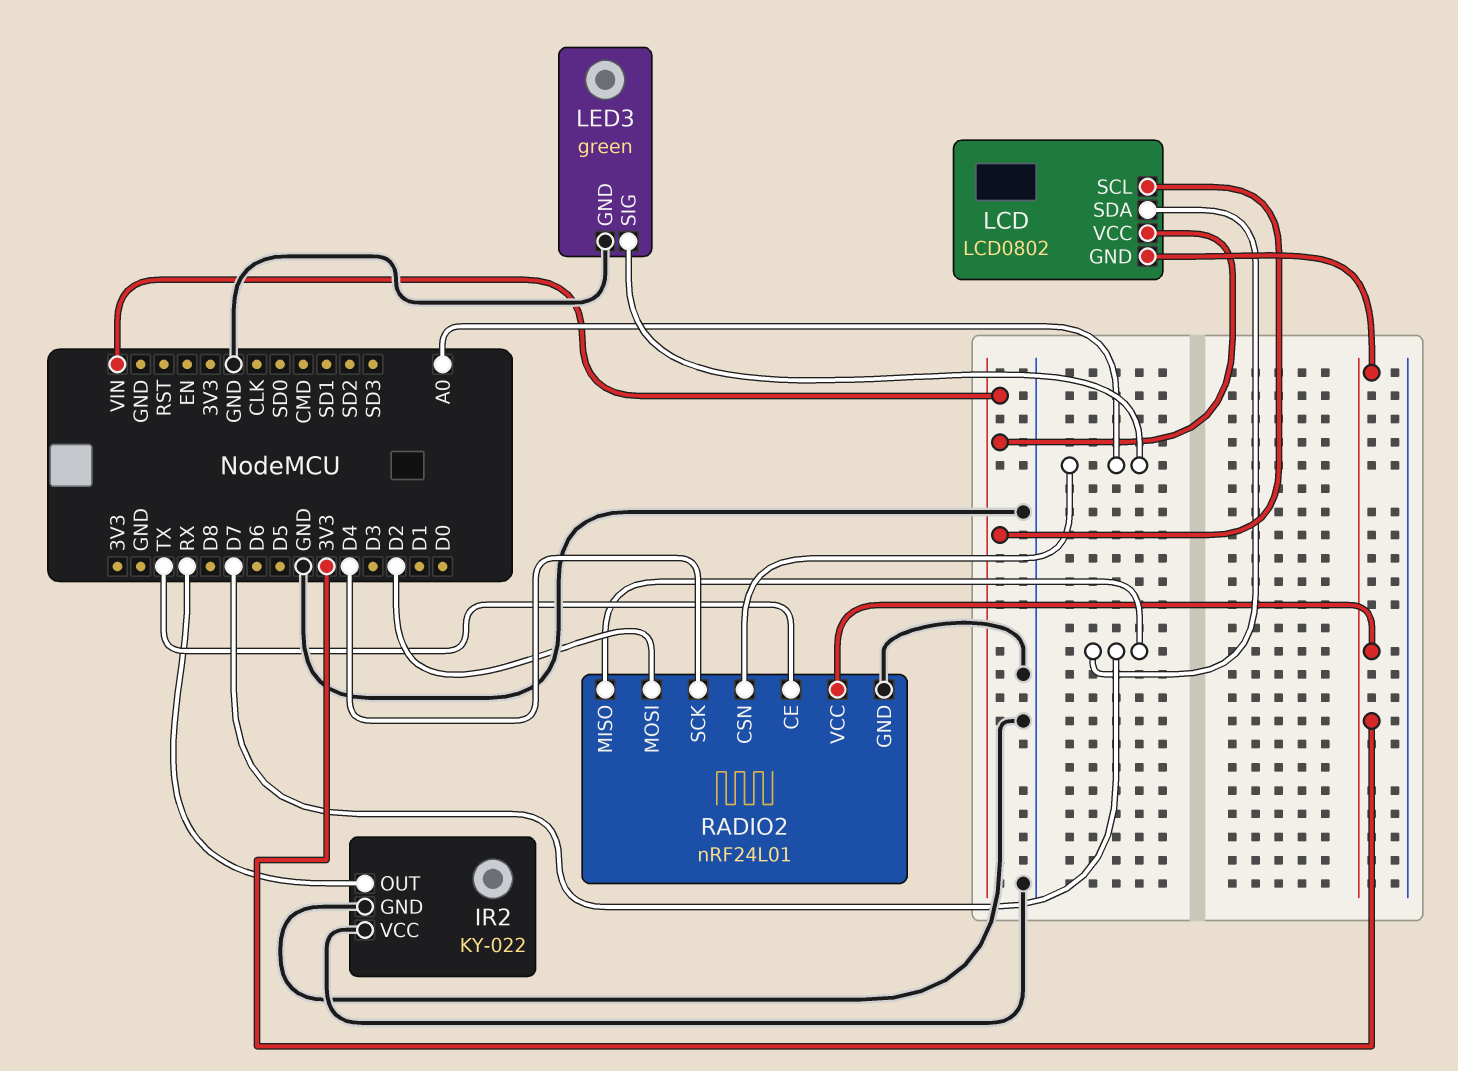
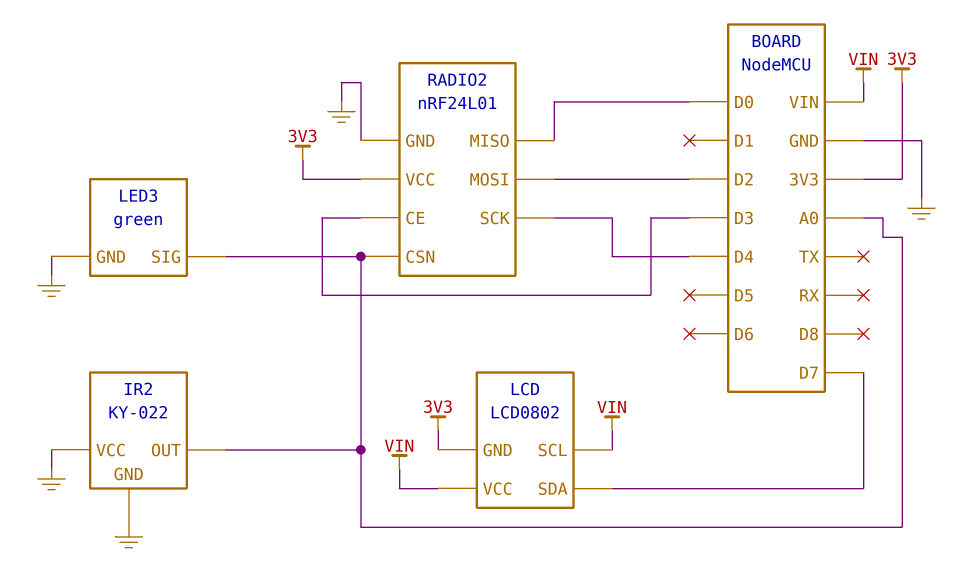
IR2 pin OUT: RX -> A0
RADIO2 pin CE: TX -> D3
RADIO2 pin MISO: D7 -> D0

